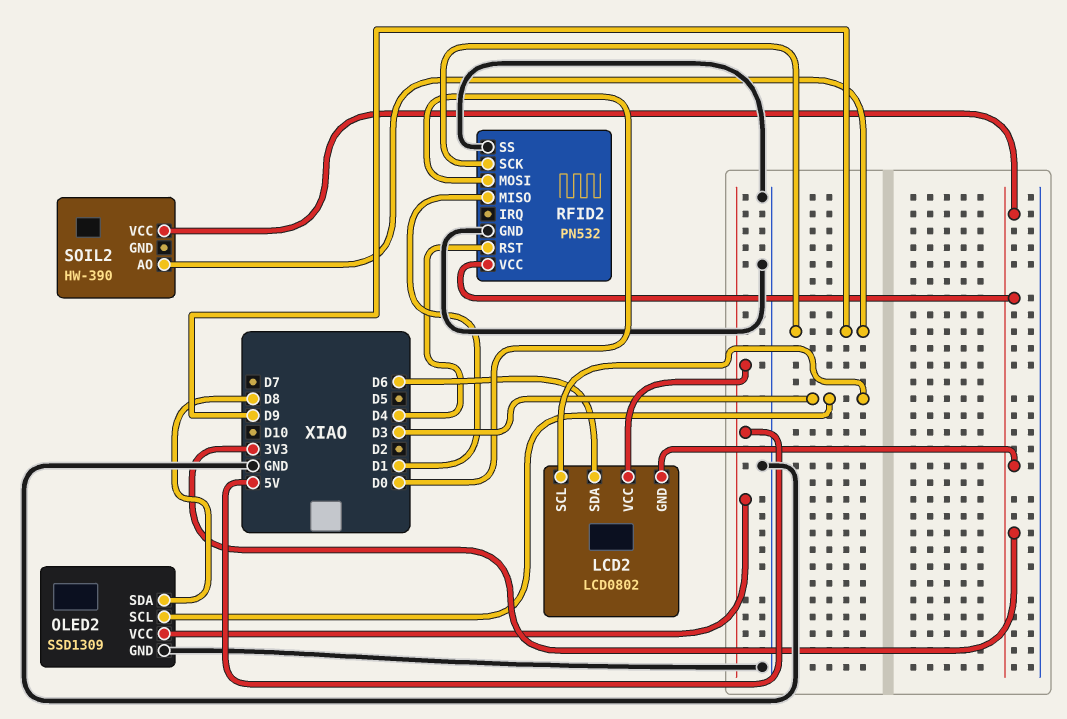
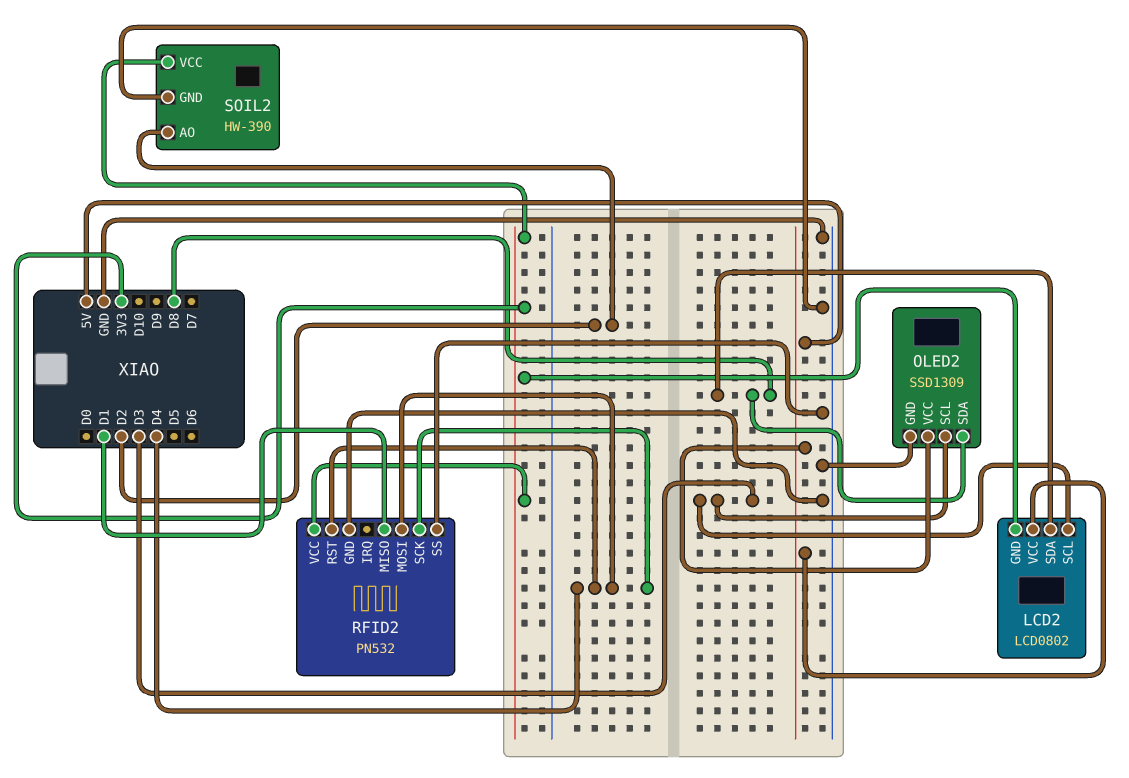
LCD2 pin SDA: D6 -> D8
RFID2 pin MOSI: D0 -> D4
RFID2 pin SCK: D9 -> D4
SOIL2 pin AO: D9 -> D2
SOIL2 pin GND: none -> GND

